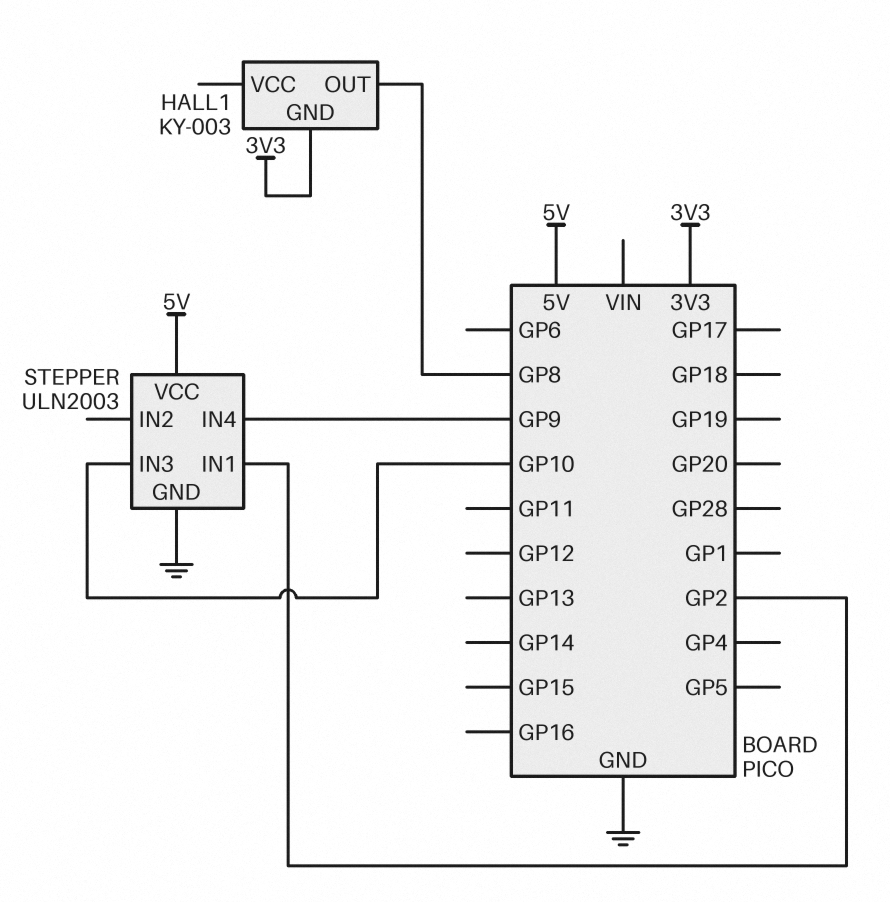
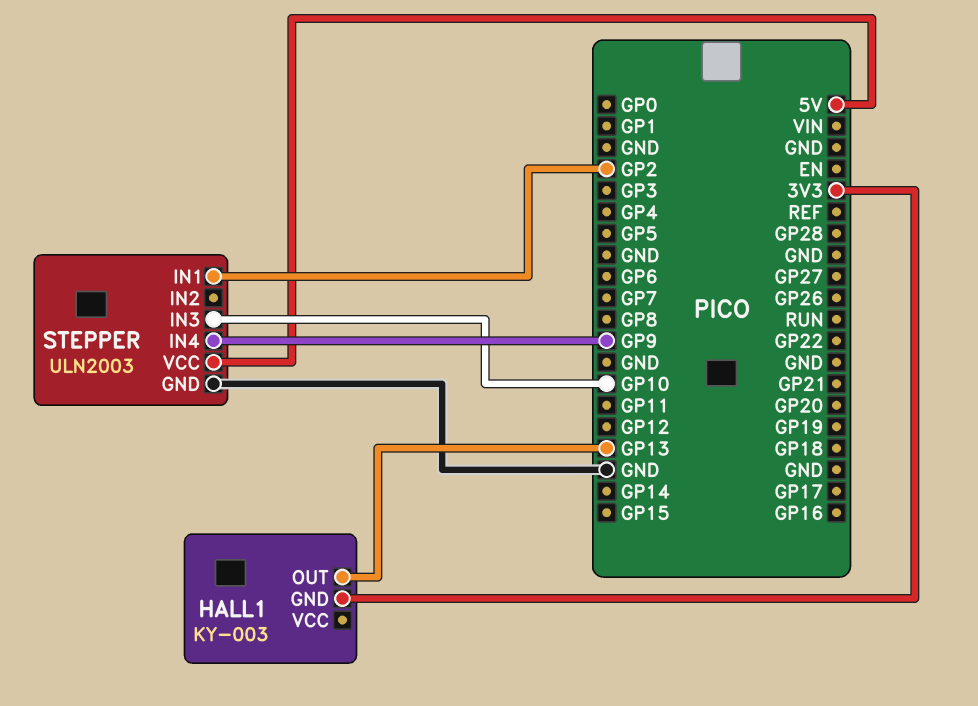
HALL1 pin OUT: GP8 -> GP13

